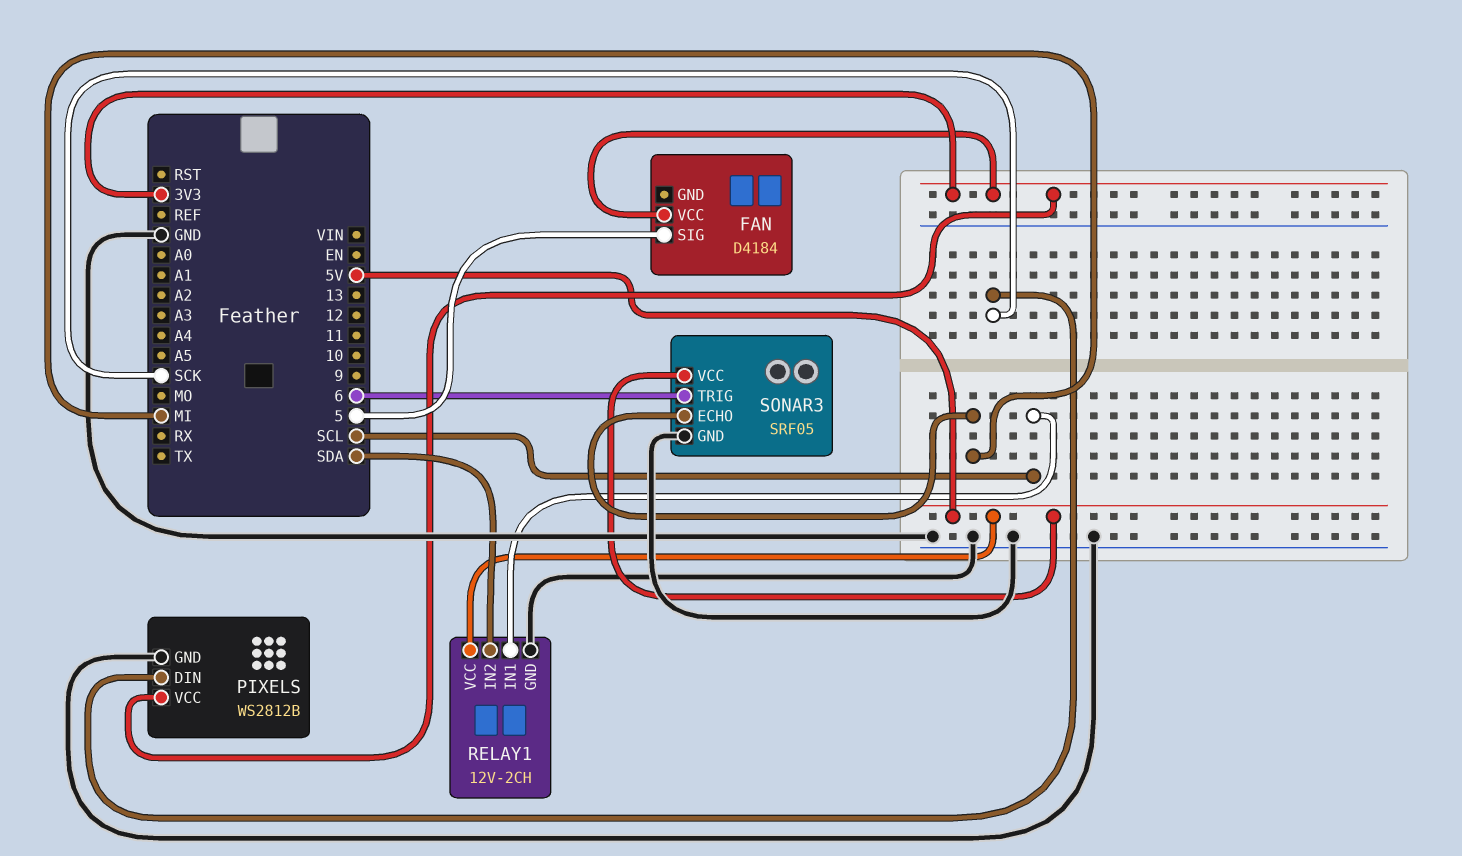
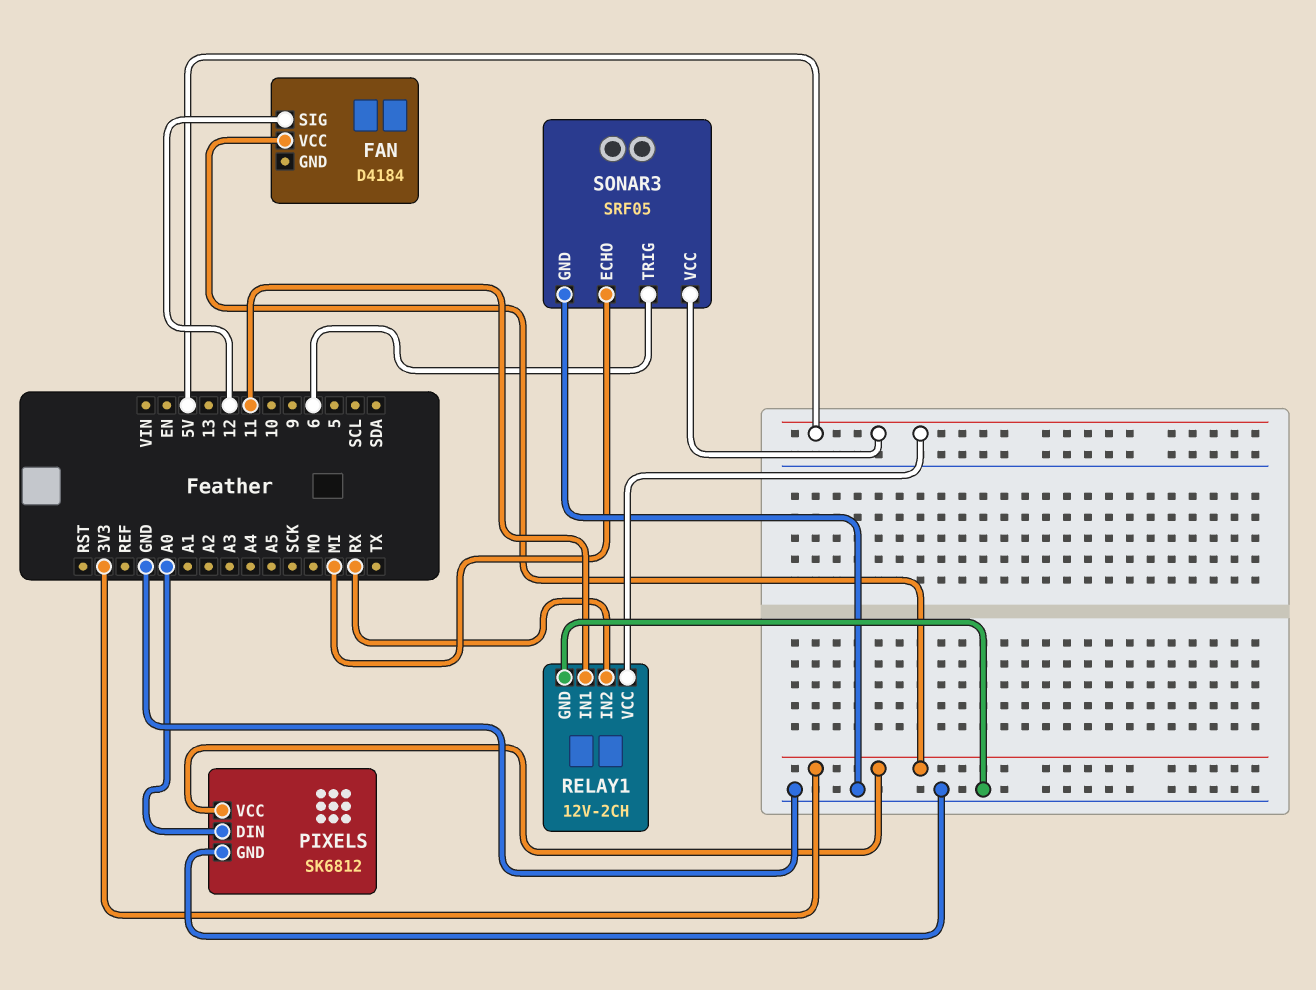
FAN pin SIG: 5 -> 12
PIXELS: WS2812B -> SK6812
PIXELS pin DIN: SCK -> A0
RELAY1 pin IN1: SCL -> 11
RELAY1 pin IN2: SDA -> RX

